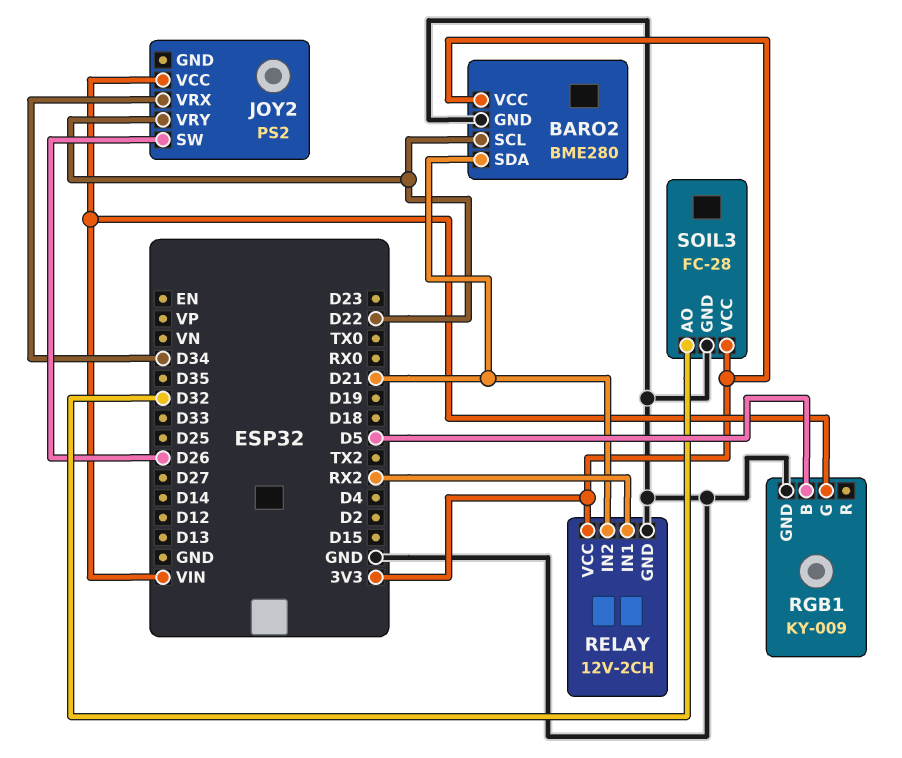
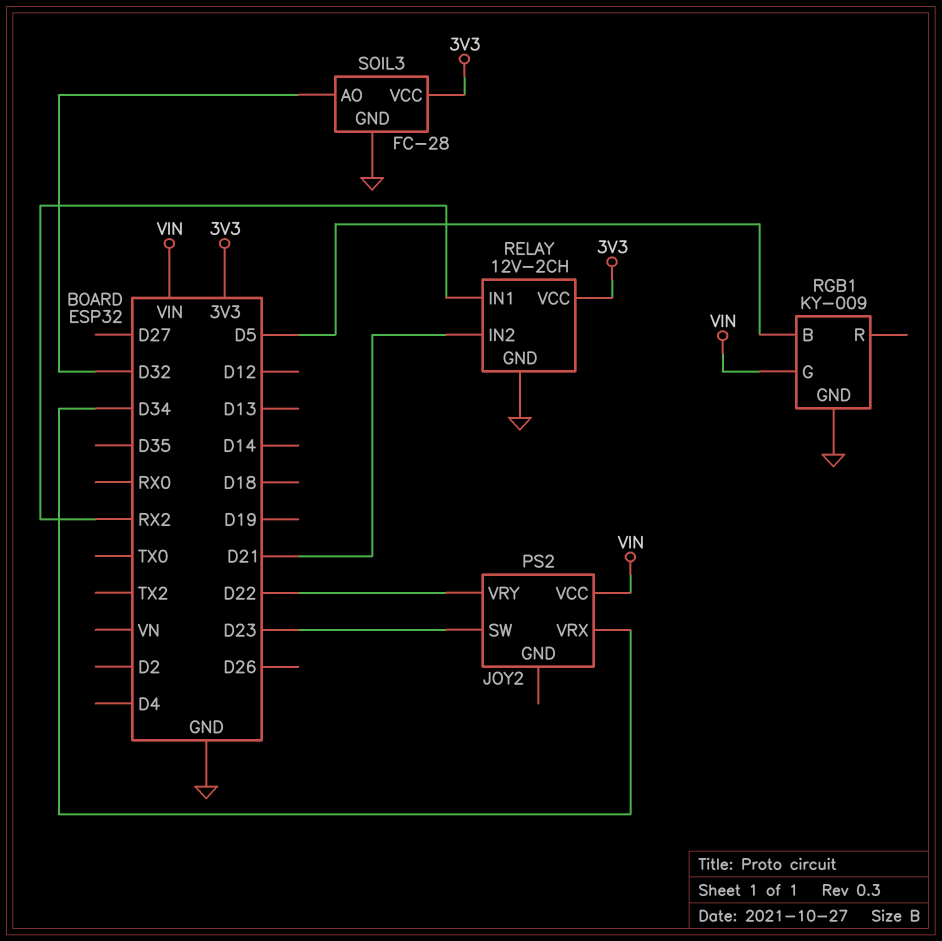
BARO2: BME280 -> none
BARO2 pin GND: GND -> none
BARO2 pin SCL: D22 -> none
BARO2 pin SDA: D21 -> none
BARO2 pin VCC: 3V3 -> none
JOY2 pin SW: D26 -> D23

